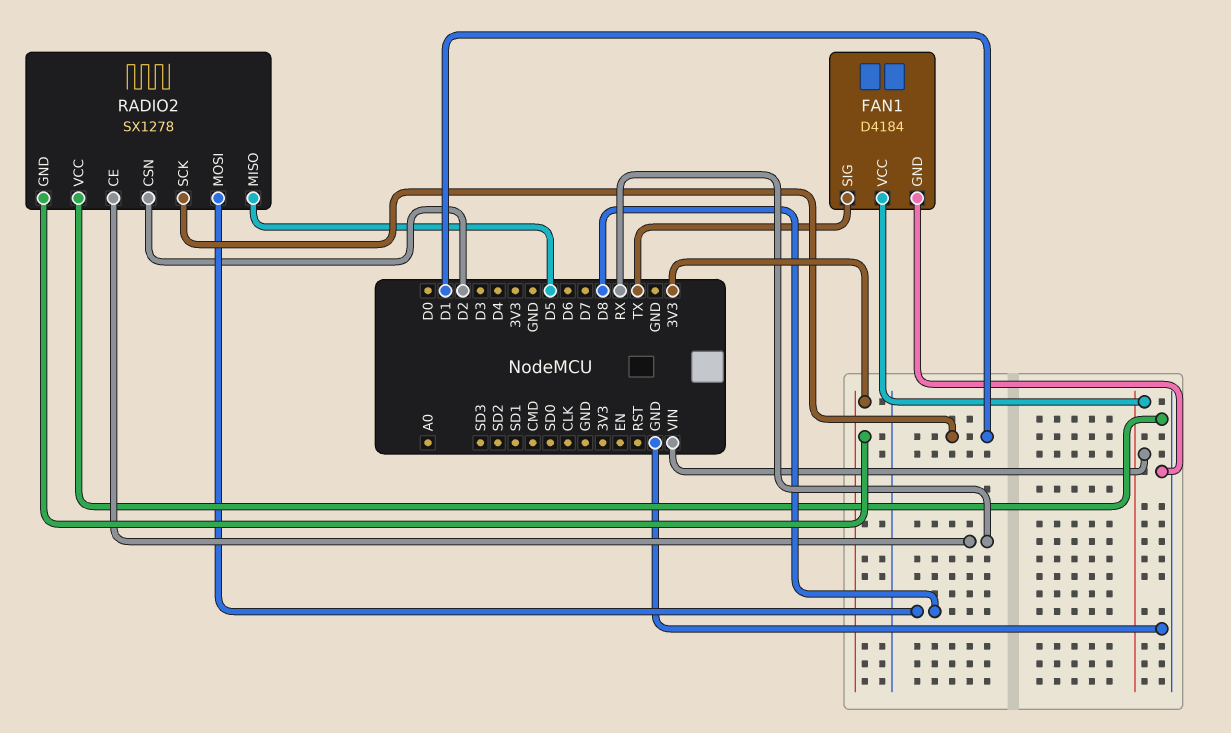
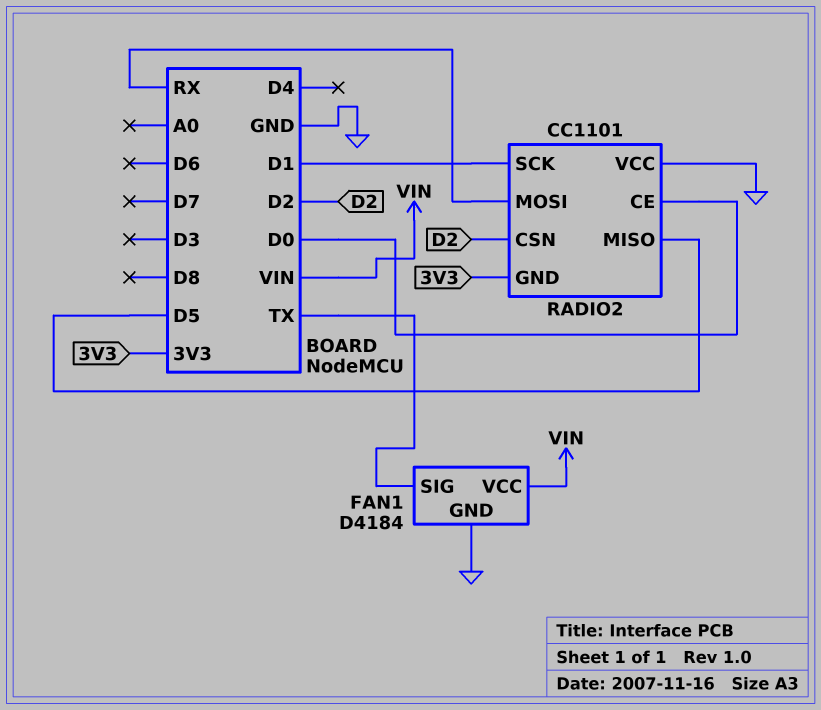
RADIO2: SX1278 -> CC1101
RADIO2 pin CE: RX -> D0
RADIO2 pin MOSI: D8 -> RX

